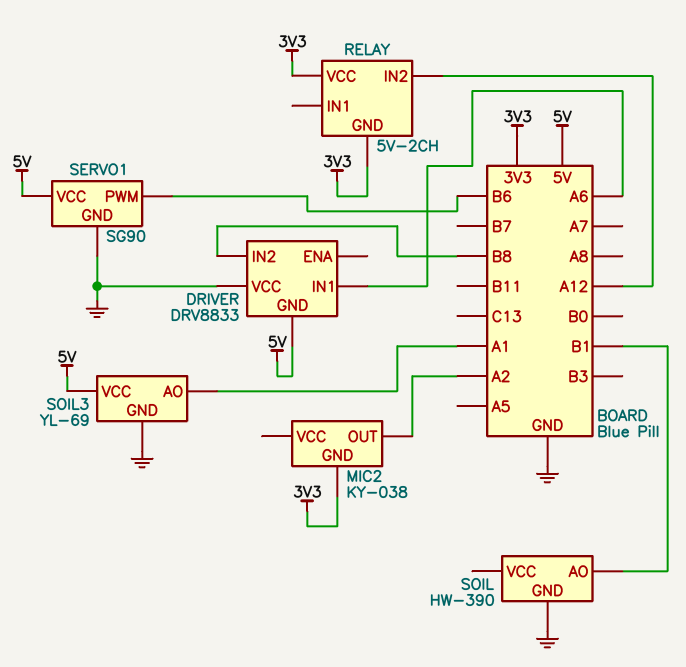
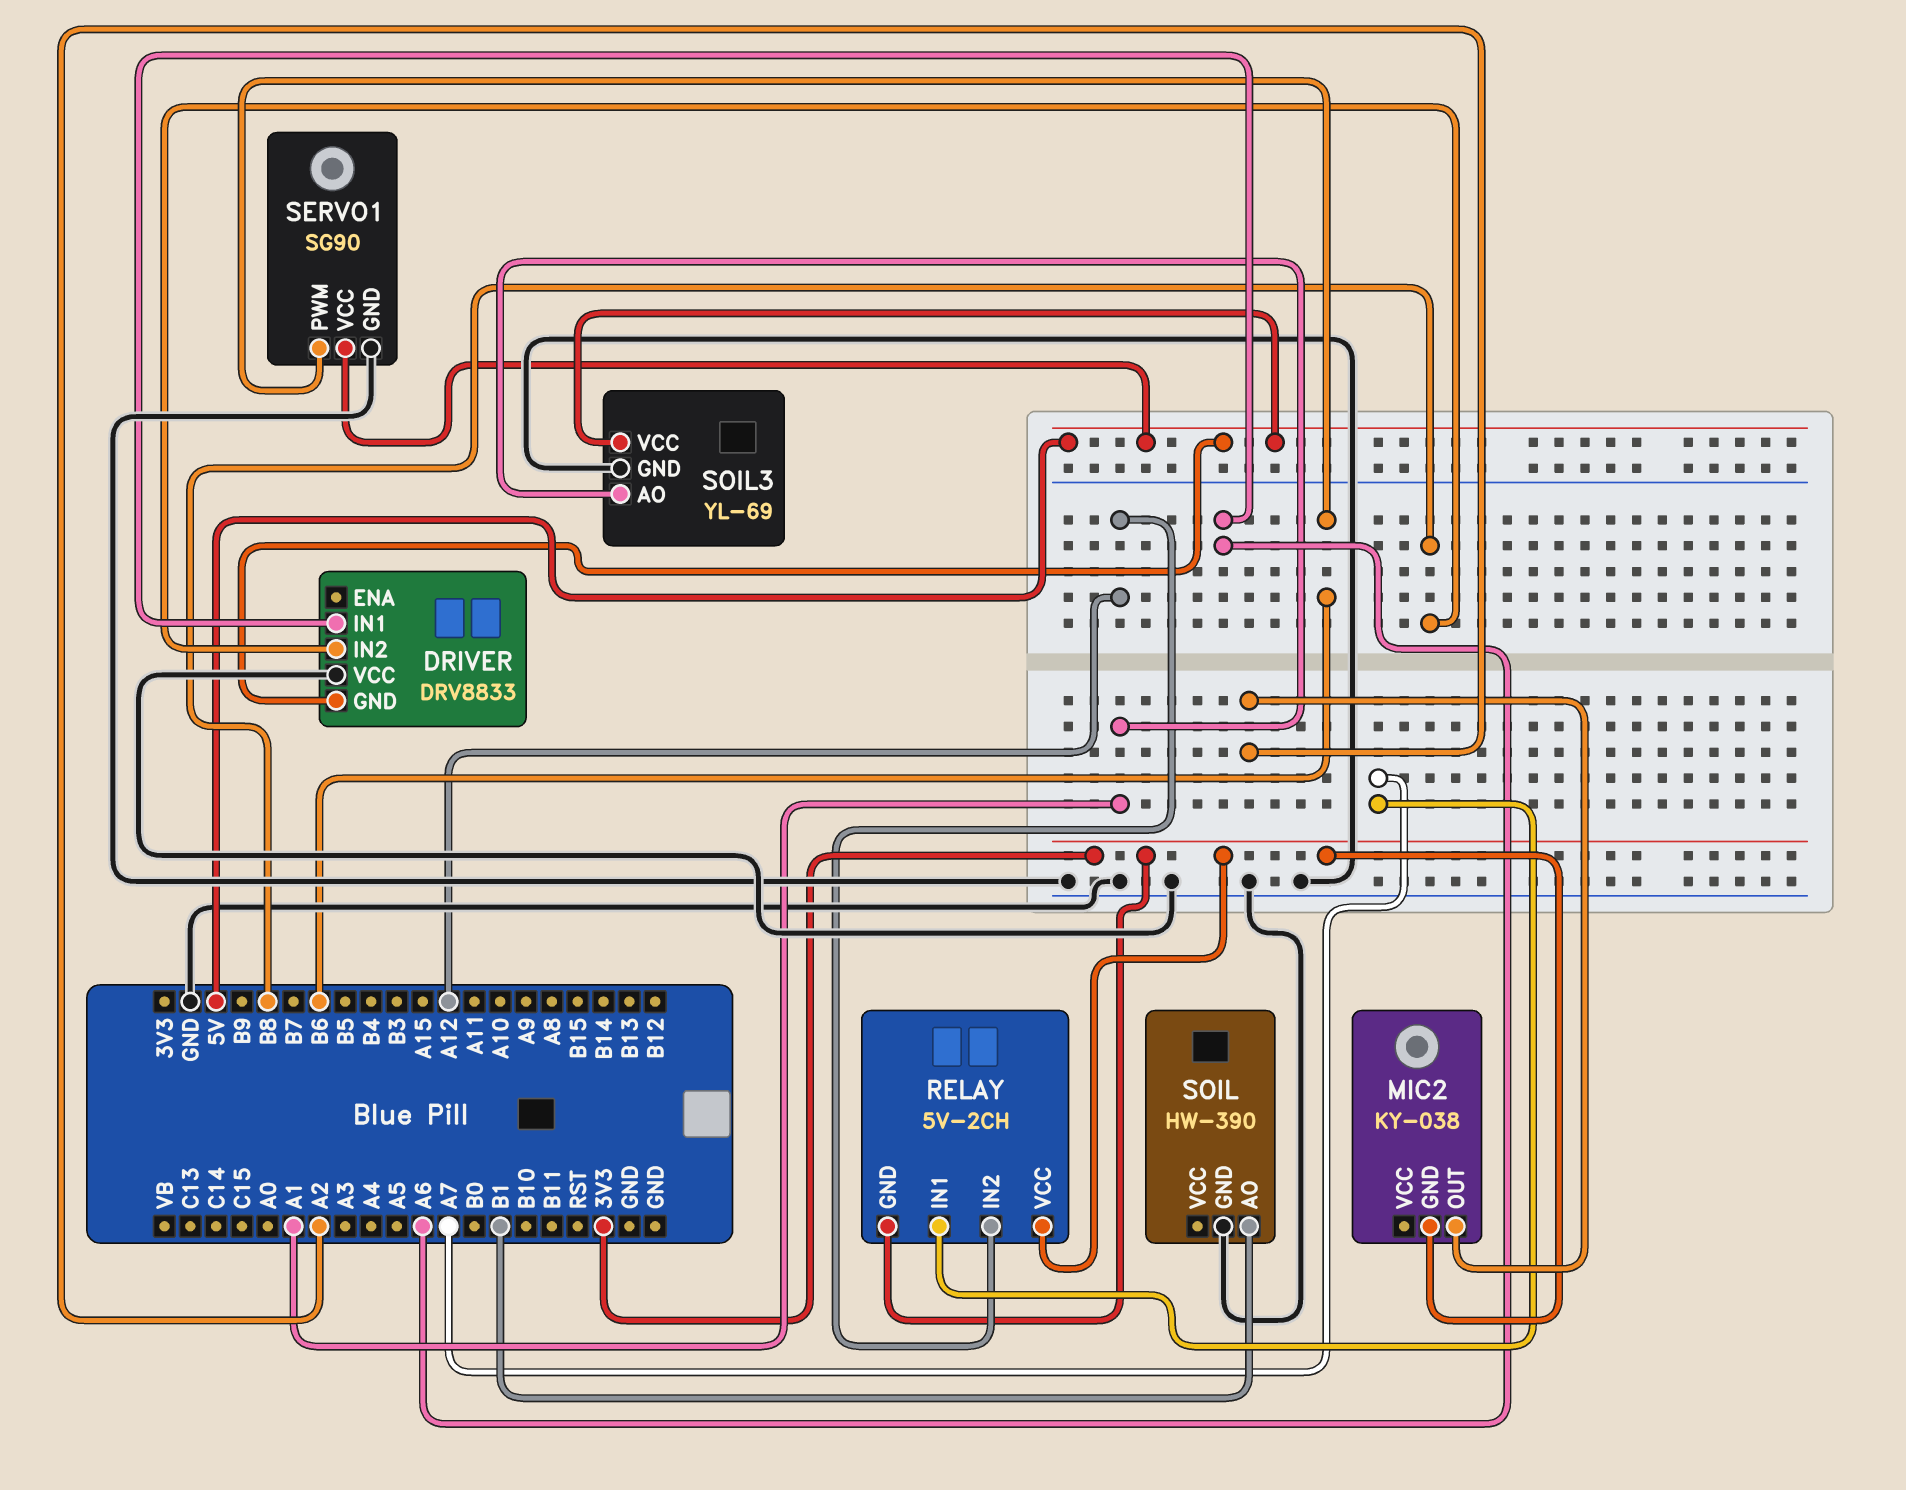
RELAY pin IN1: none -> A7

